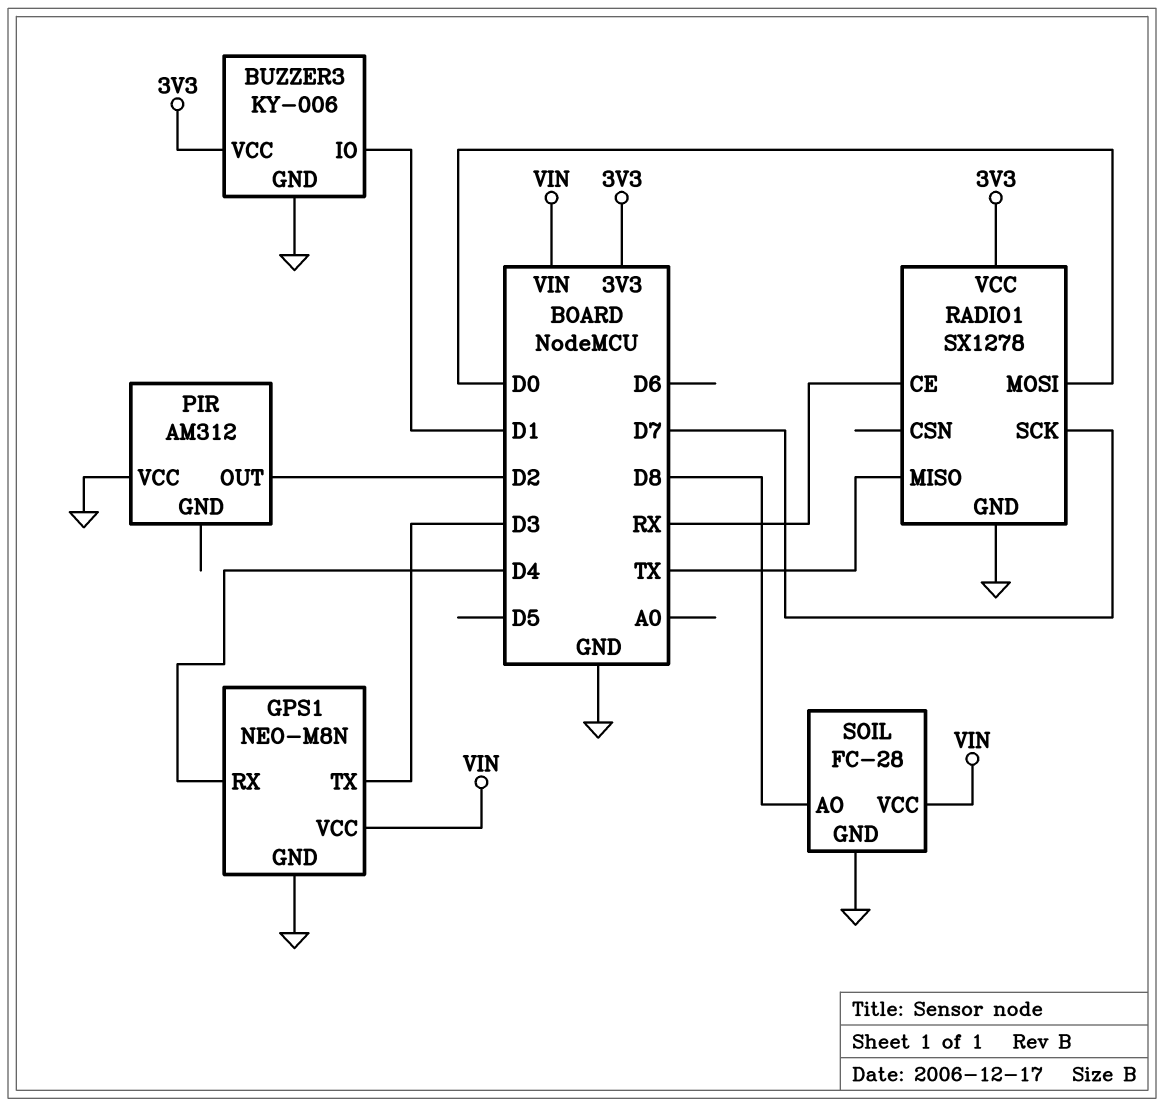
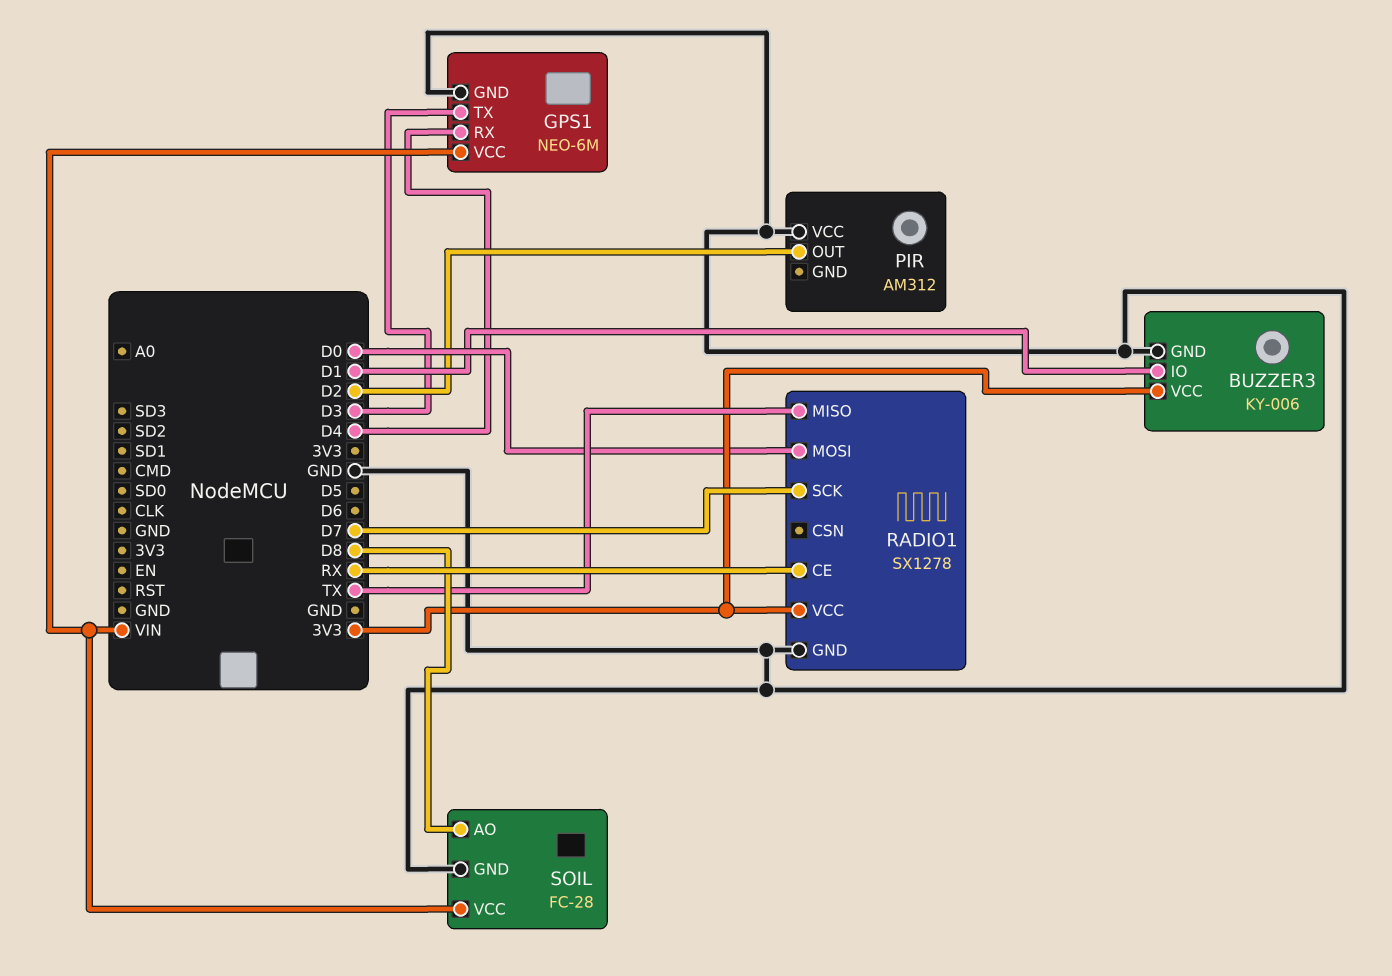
GPS1: NEO-M8N -> NEO-6M

